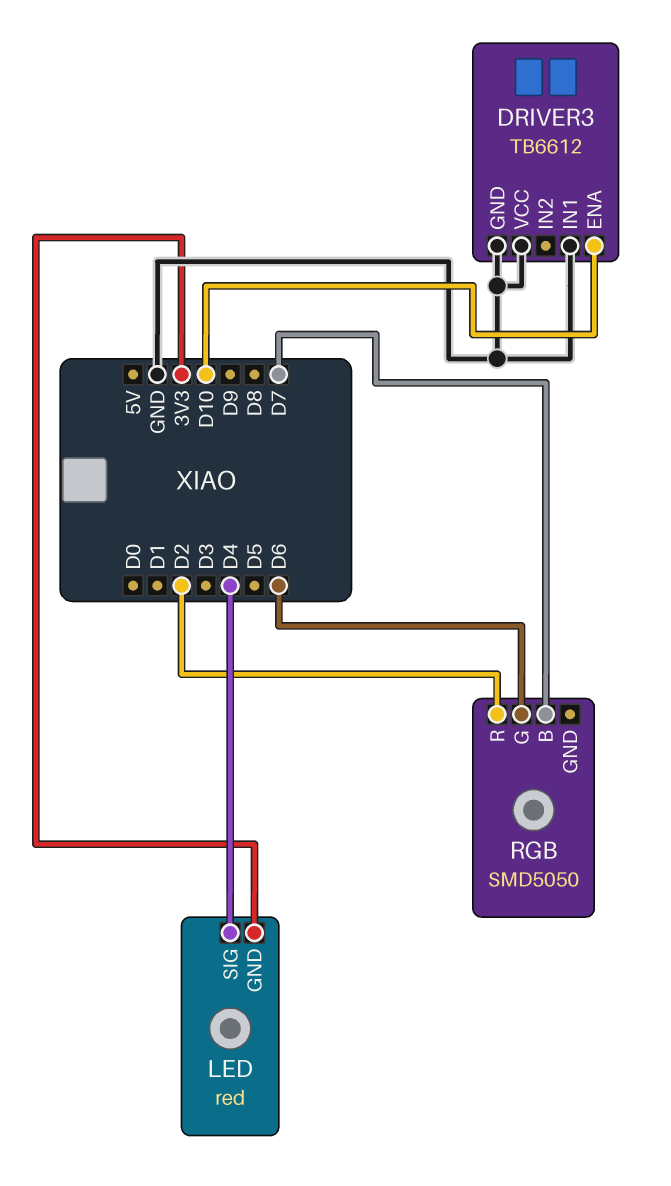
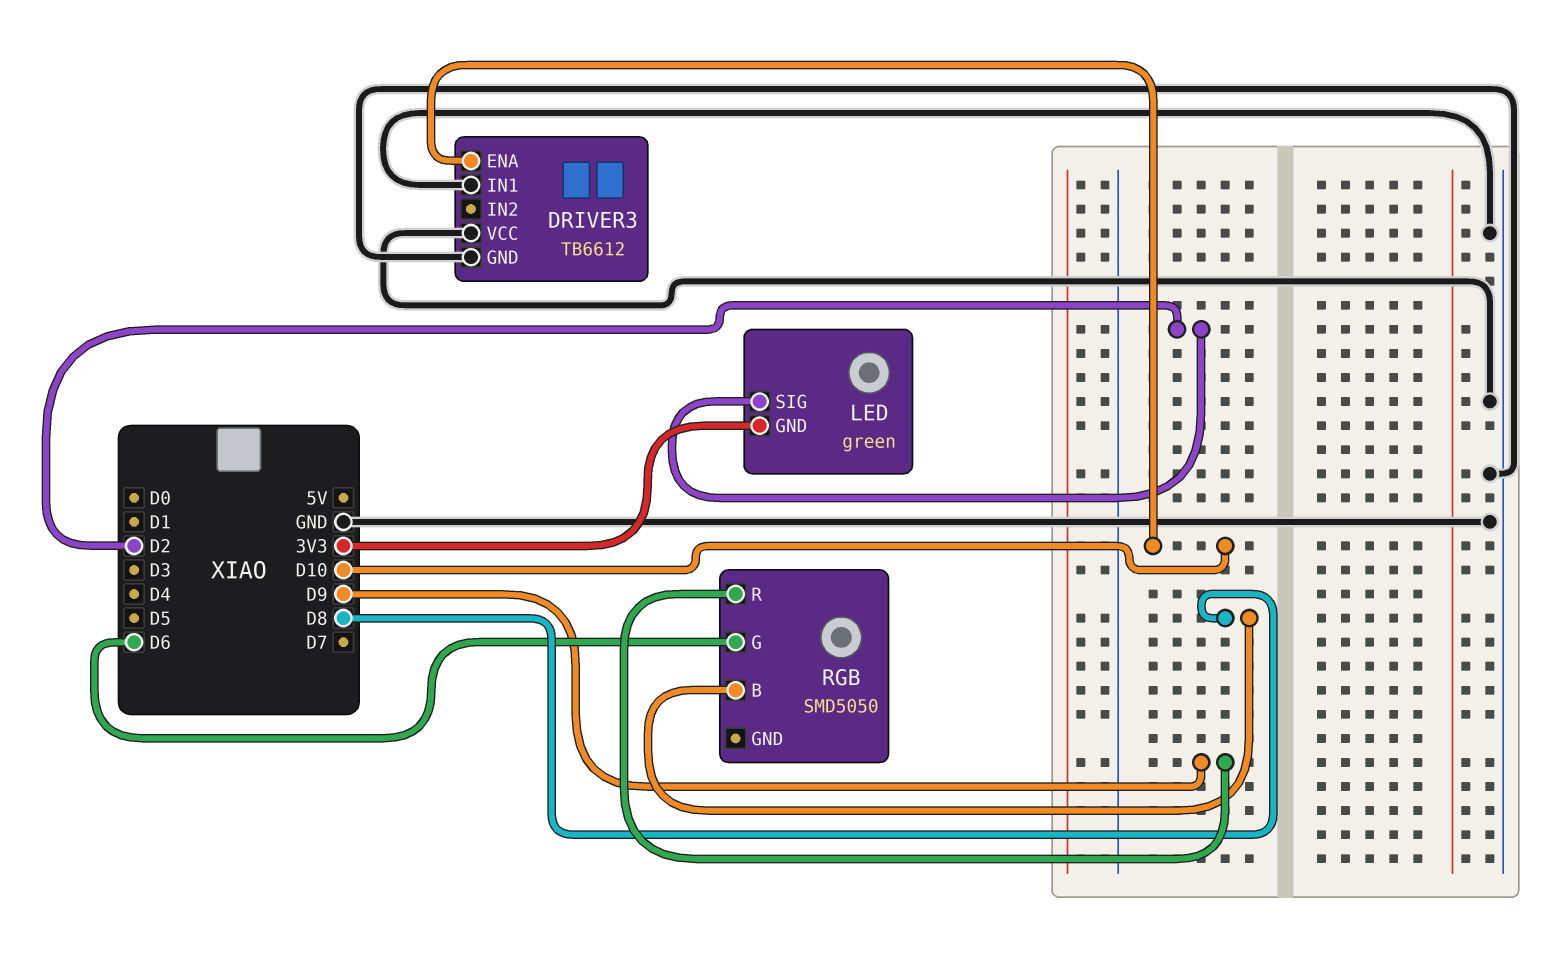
LED: red -> green
LED pin SIG: D4 -> D2
RGB pin B: D7 -> D8
RGB pin R: D2 -> D9

